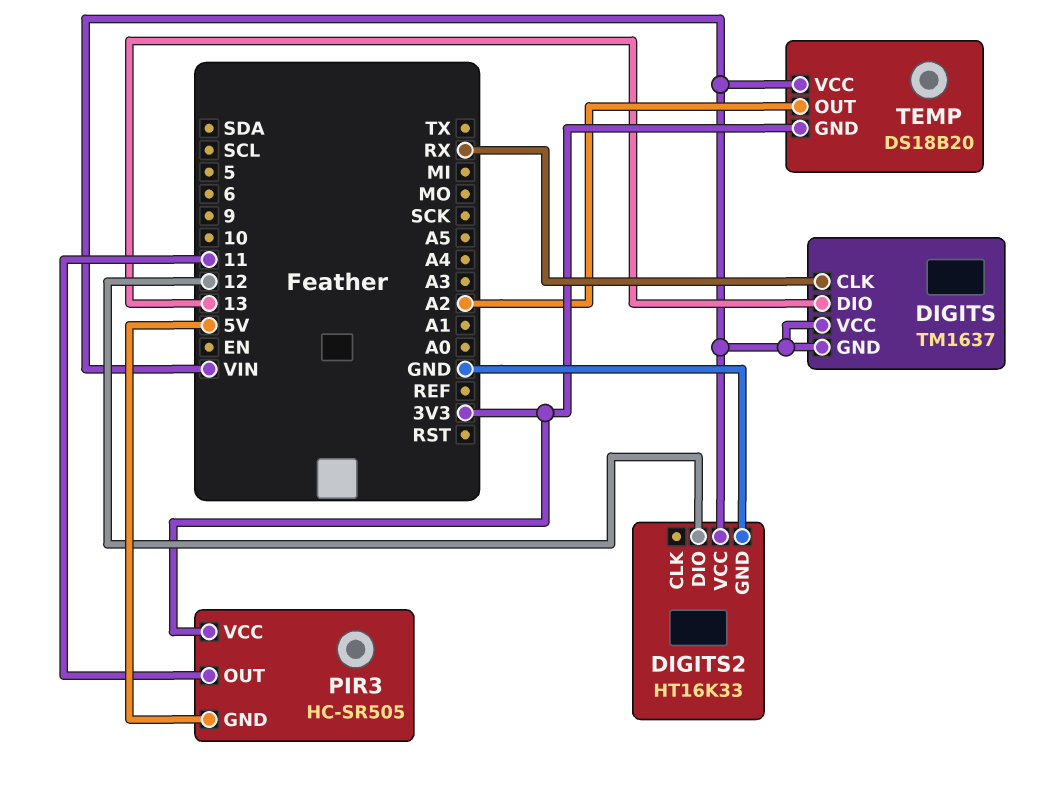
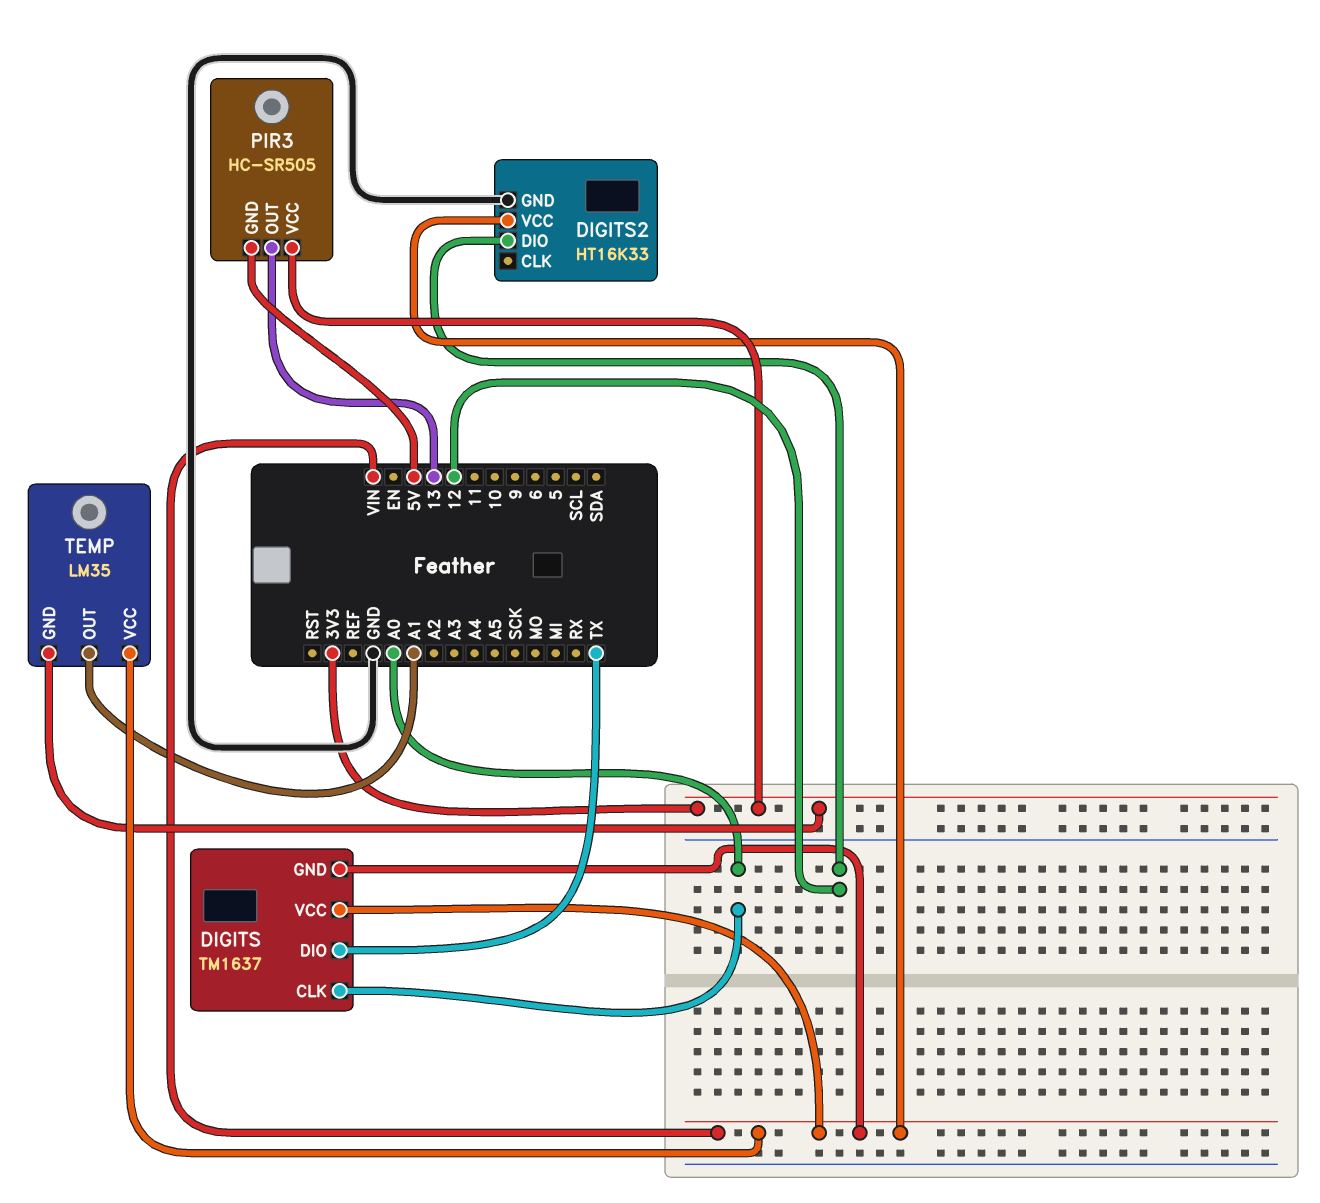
DIGITS pin CLK: RX -> A0
DIGITS pin DIO: 13 -> TX
PIR3 pin OUT: 11 -> 13
TEMP: DS18B20 -> LM35
TEMP pin OUT: A2 -> A1

